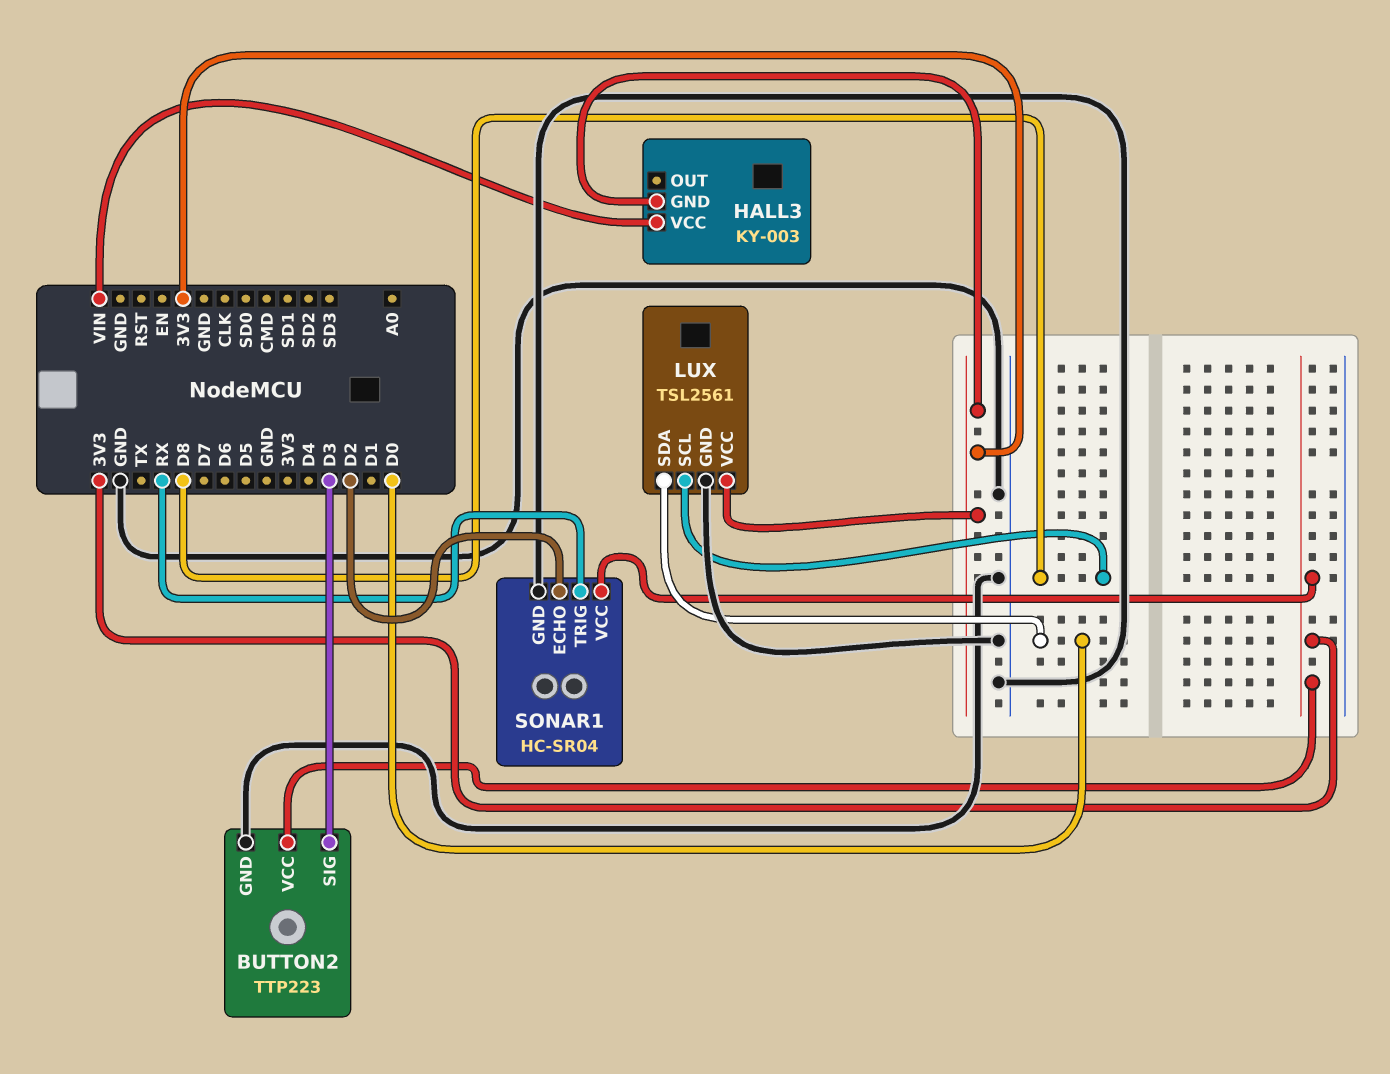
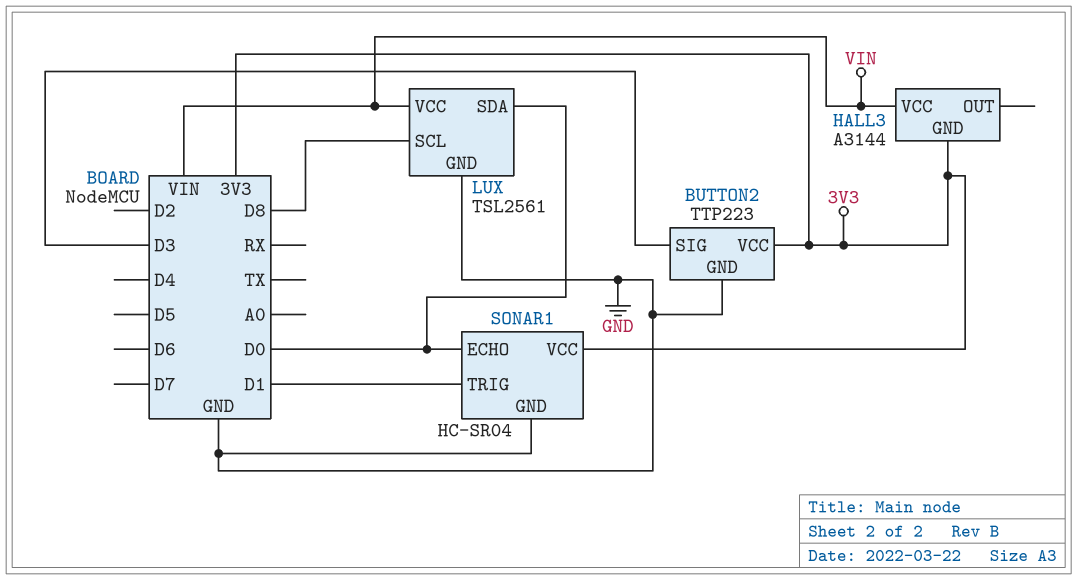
HALL3: KY-003 -> A3144
LUX pin VCC: 3V3 -> VIN
SONAR1 pin ECHO: D2 -> D0
SONAR1 pin TRIG: RX -> D1

